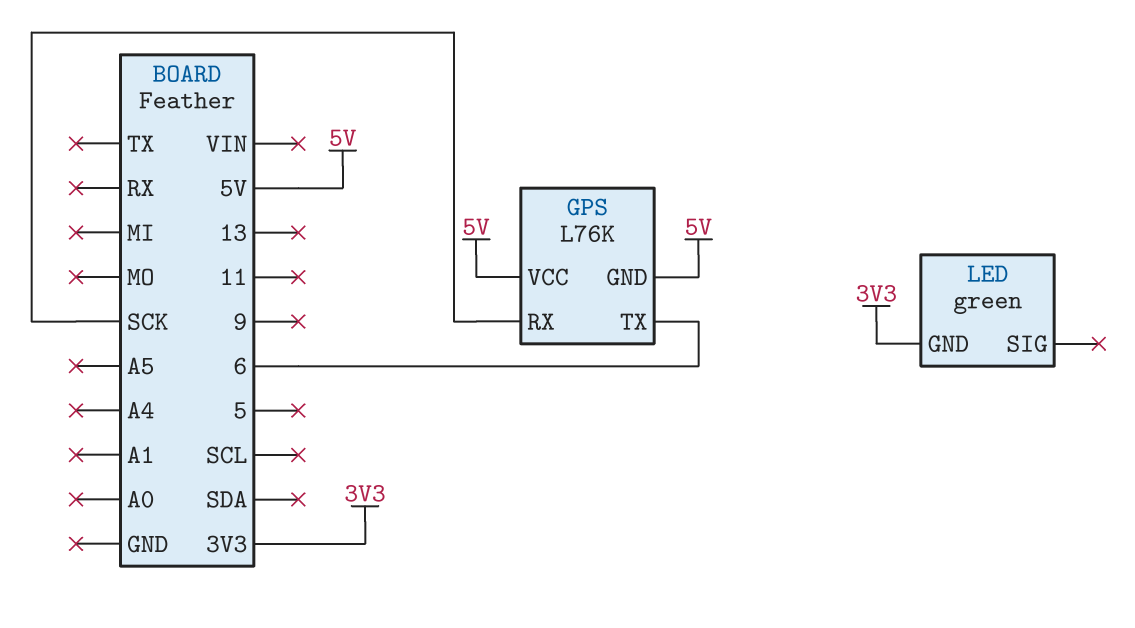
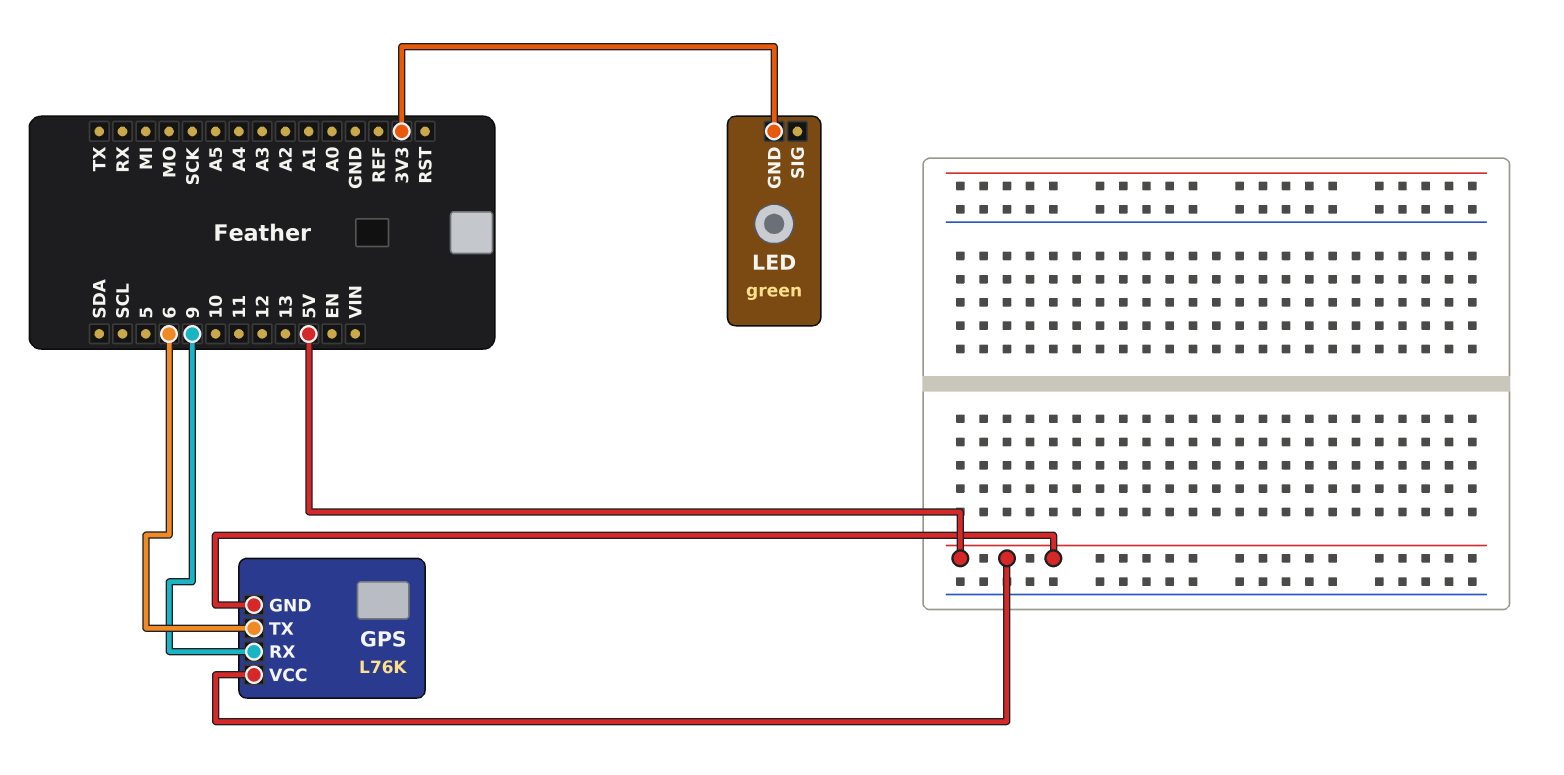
GPS pin RX: SCK -> 9

